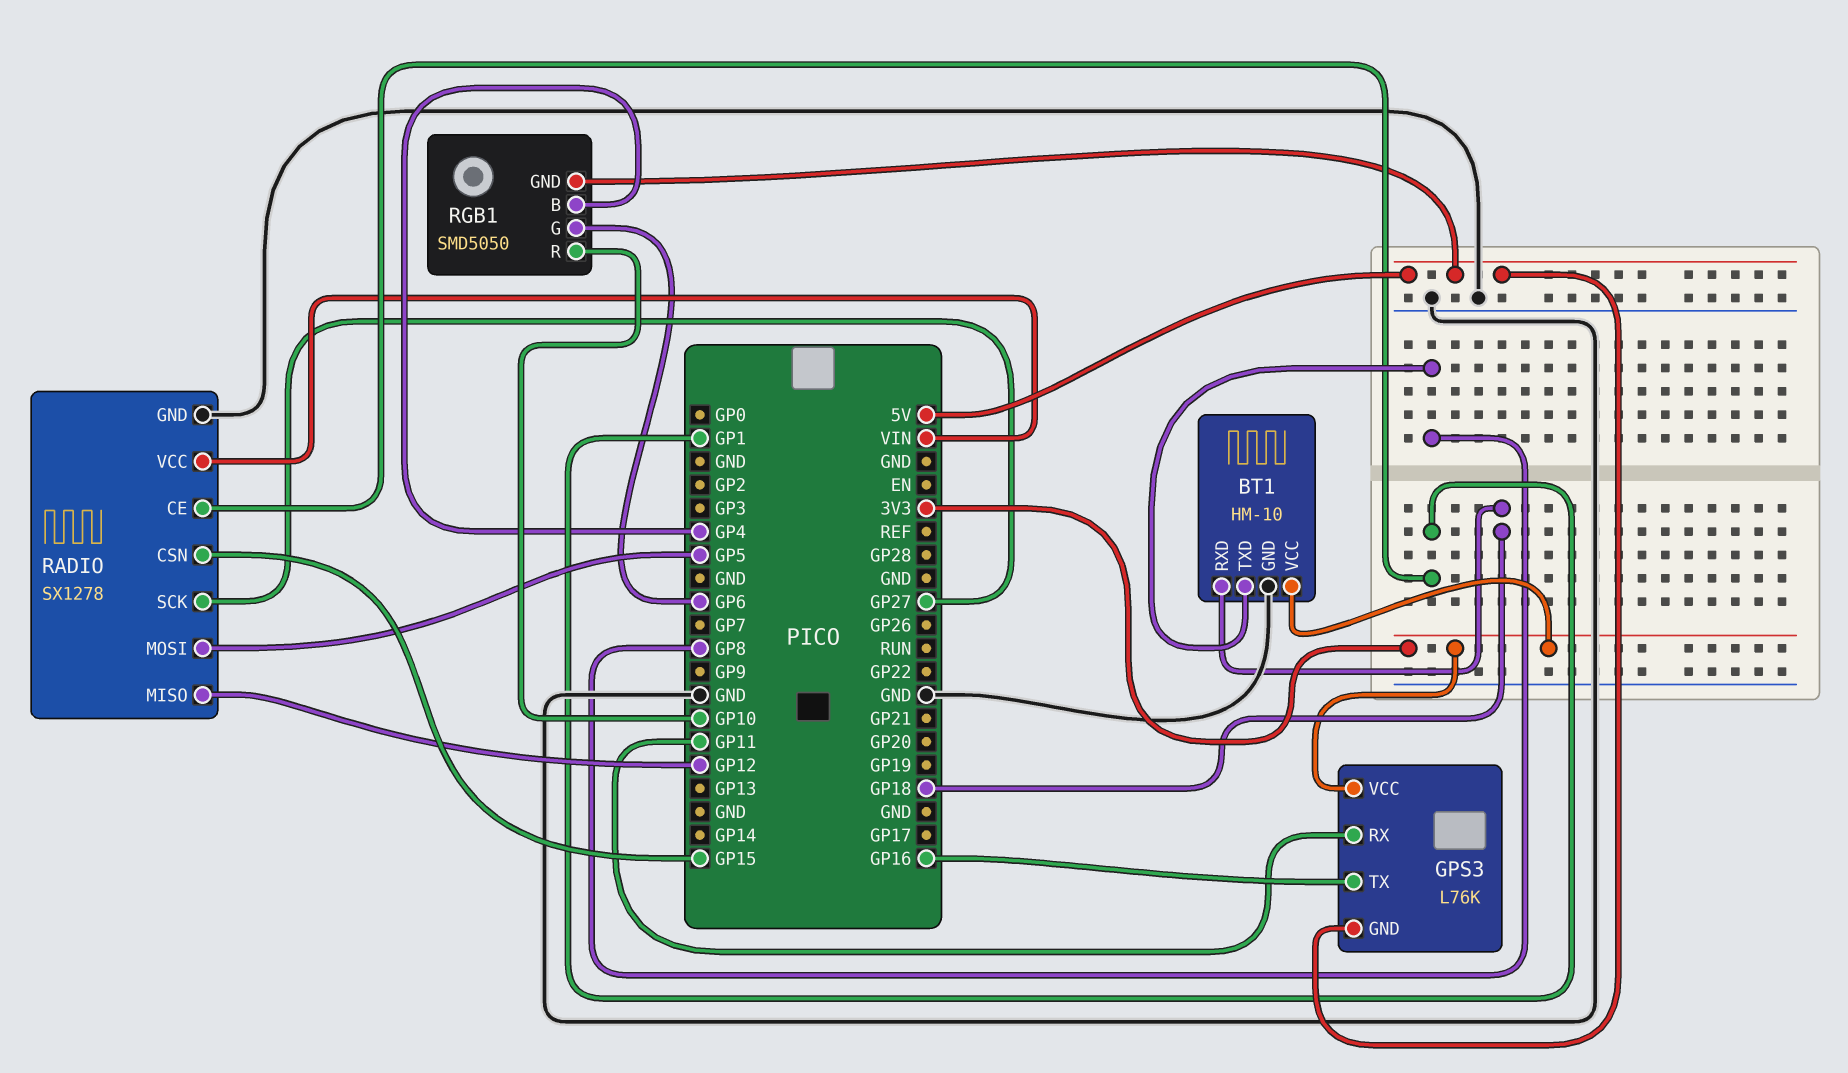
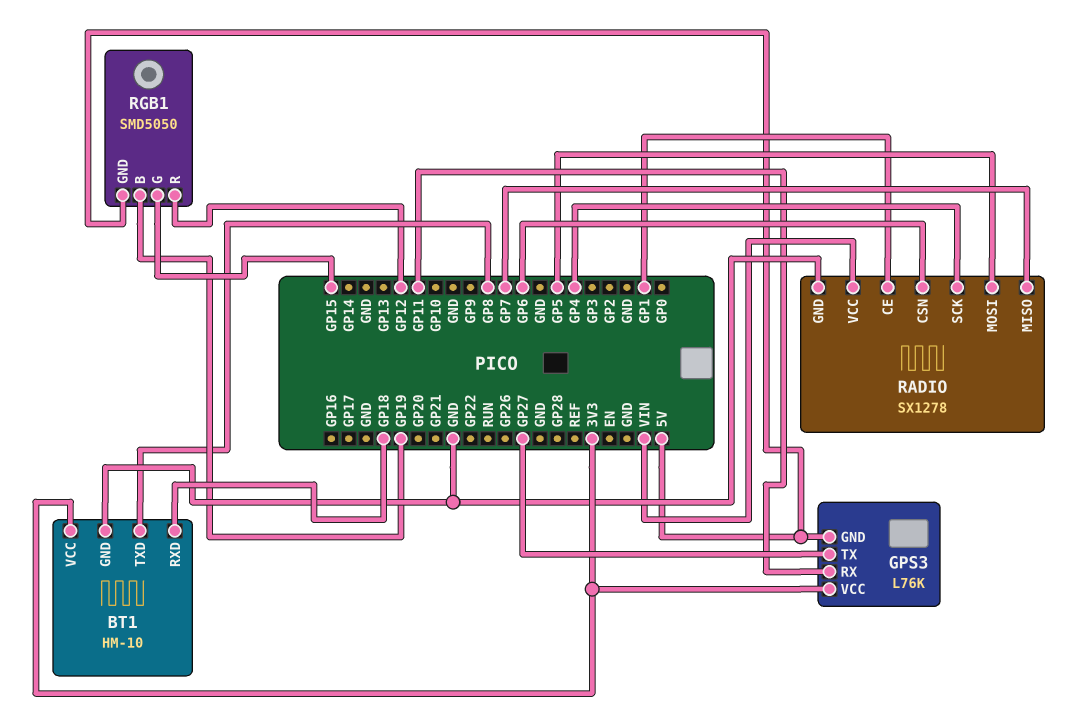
GPS3 pin TX: GP16 -> GP27
RADIO pin CSN: GP15 -> GP6
RADIO pin MISO: GP12 -> GP7
RADIO pin SCK: GP27 -> GP4
RGB1 pin B: GP4 -> GP19
RGB1 pin G: GP6 -> GP15
RGB1 pin R: GP10 -> GP12

